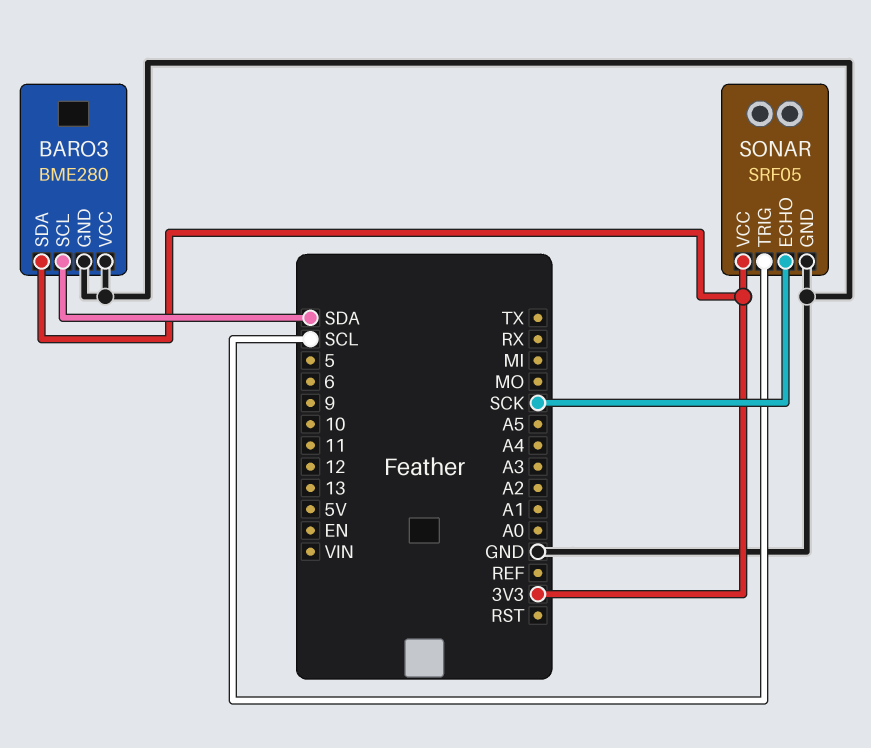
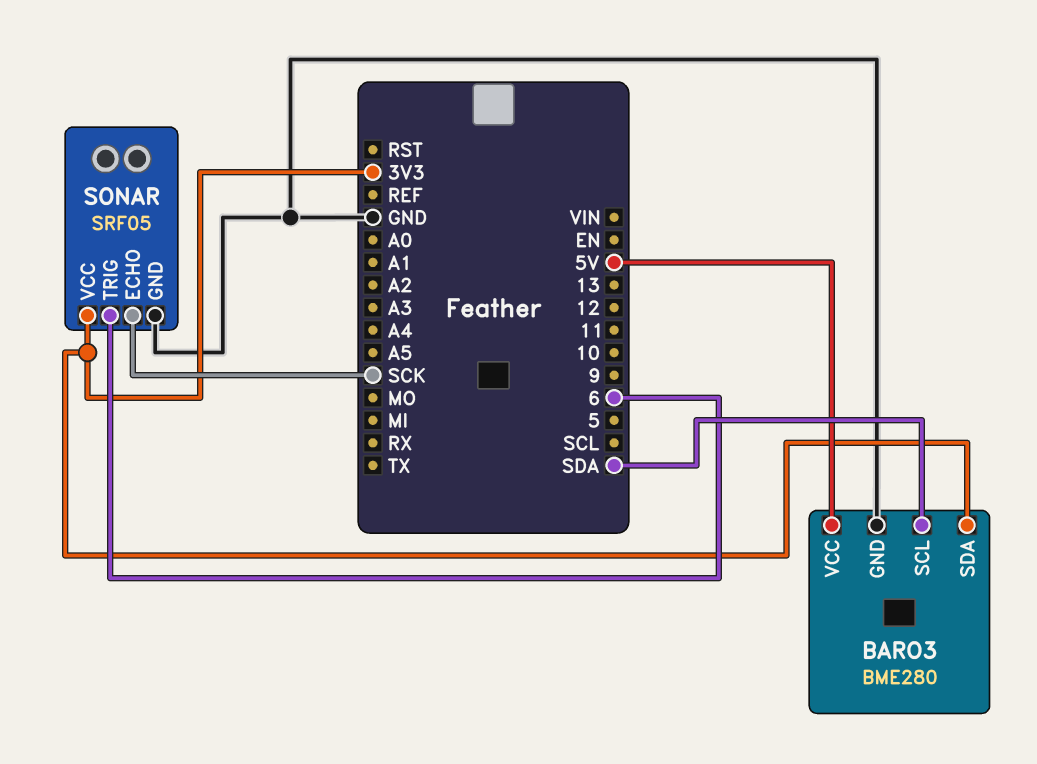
BARO3 pin VCC: GND -> 5V
SONAR pin TRIG: SCL -> 6

